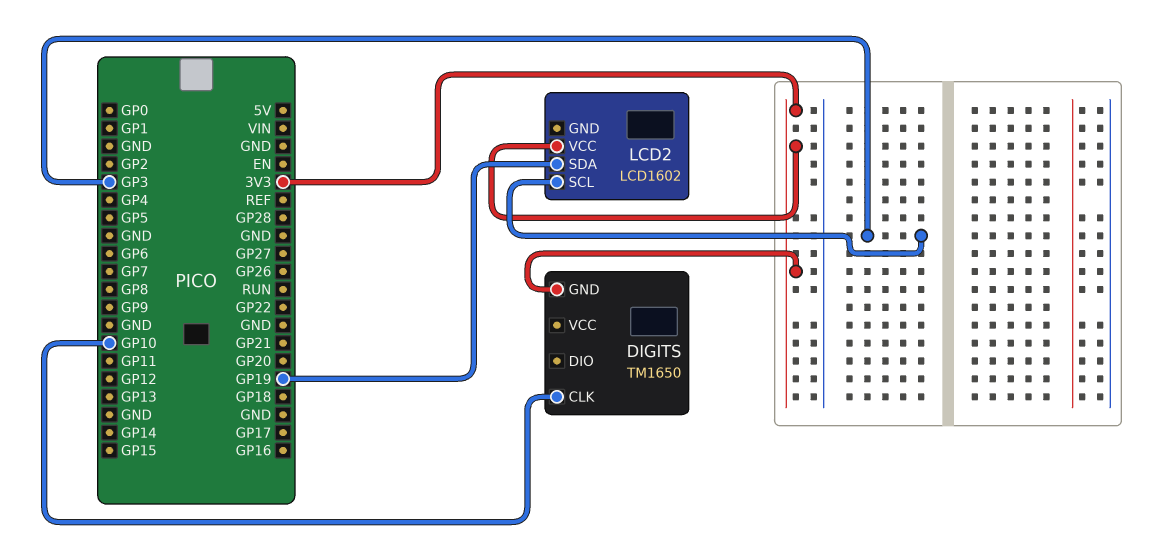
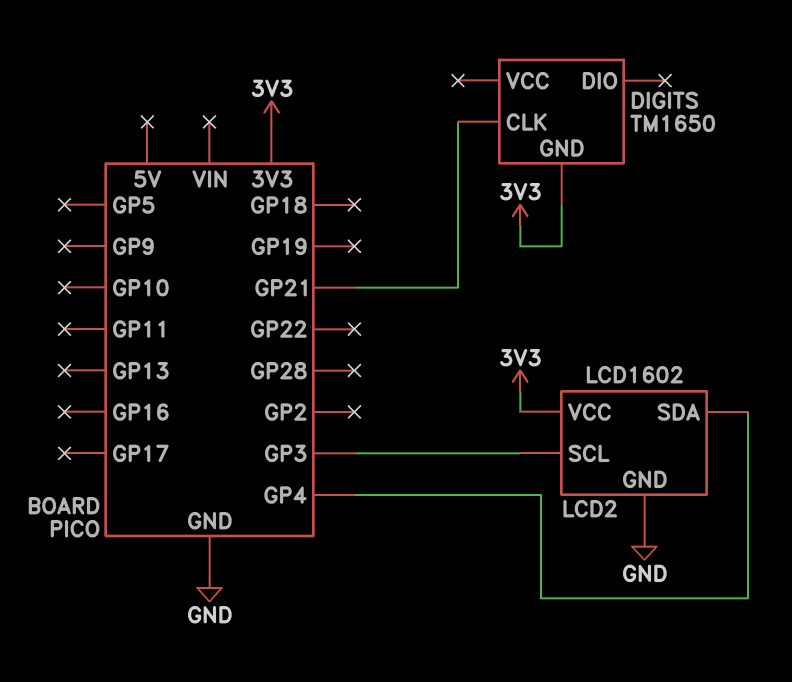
DIGITS pin CLK: GP10 -> GP21
LCD2 pin GND: none -> GND
LCD2 pin SDA: GP19 -> GP4

